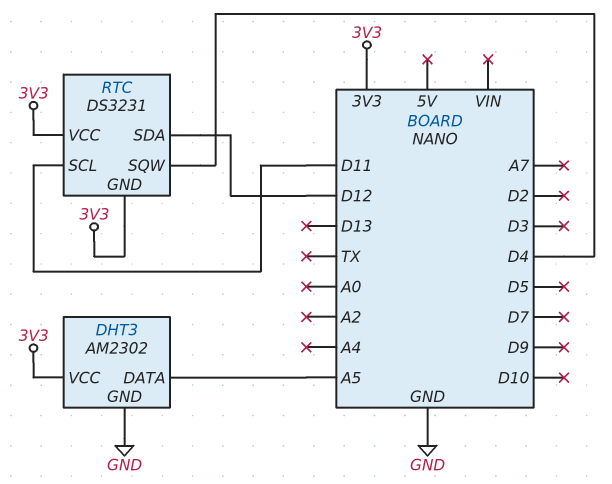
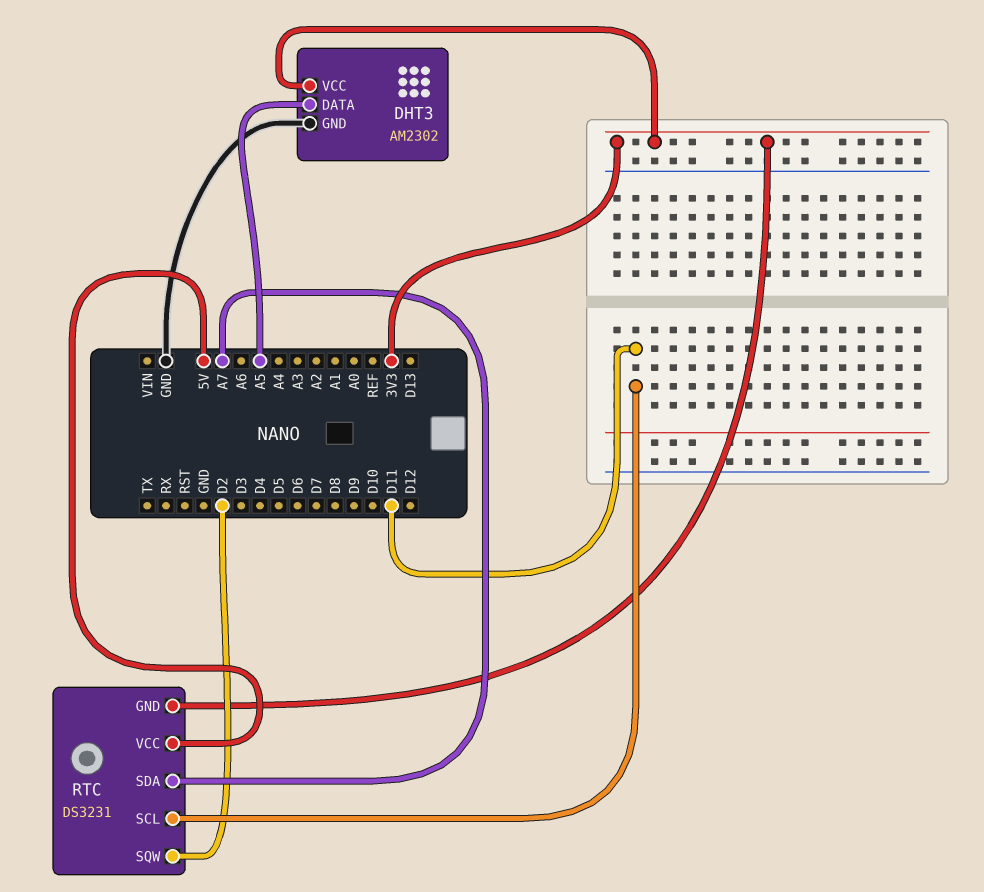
RTC pin SDA: D12 -> A7
RTC pin SQW: D4 -> D2
RTC pin VCC: 3V3 -> 5V

